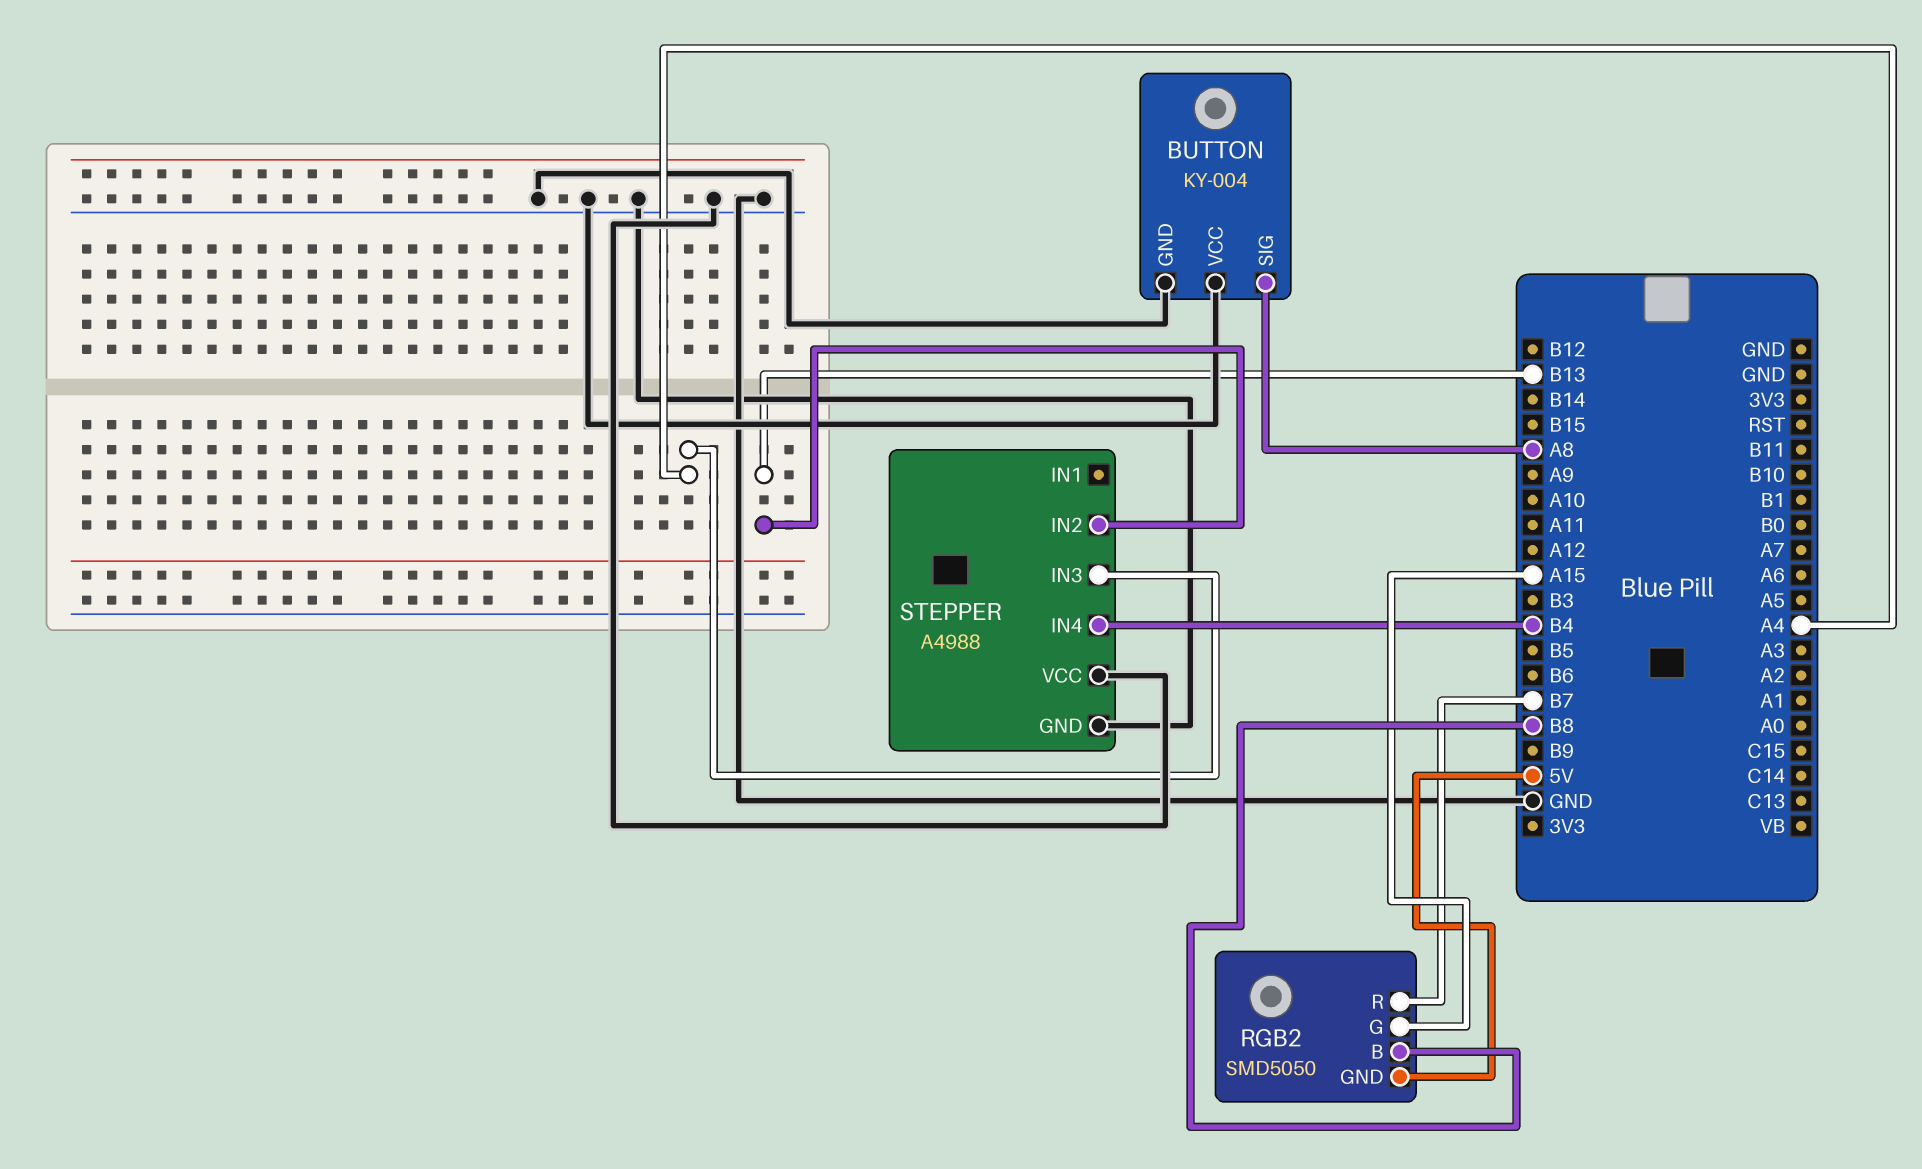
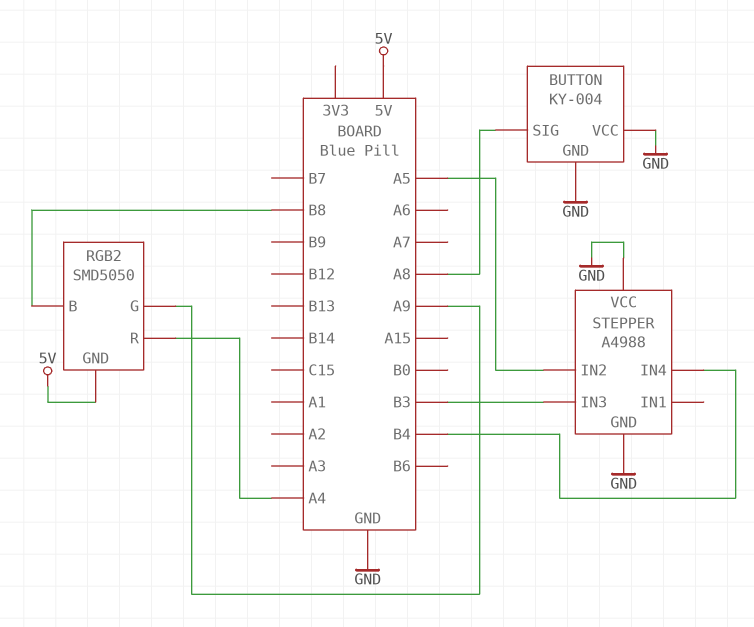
RGB2 pin G: A15 -> A9
RGB2 pin R: B7 -> A4
STEPPER pin IN2: B13 -> A5
STEPPER pin IN3: A4 -> B3

